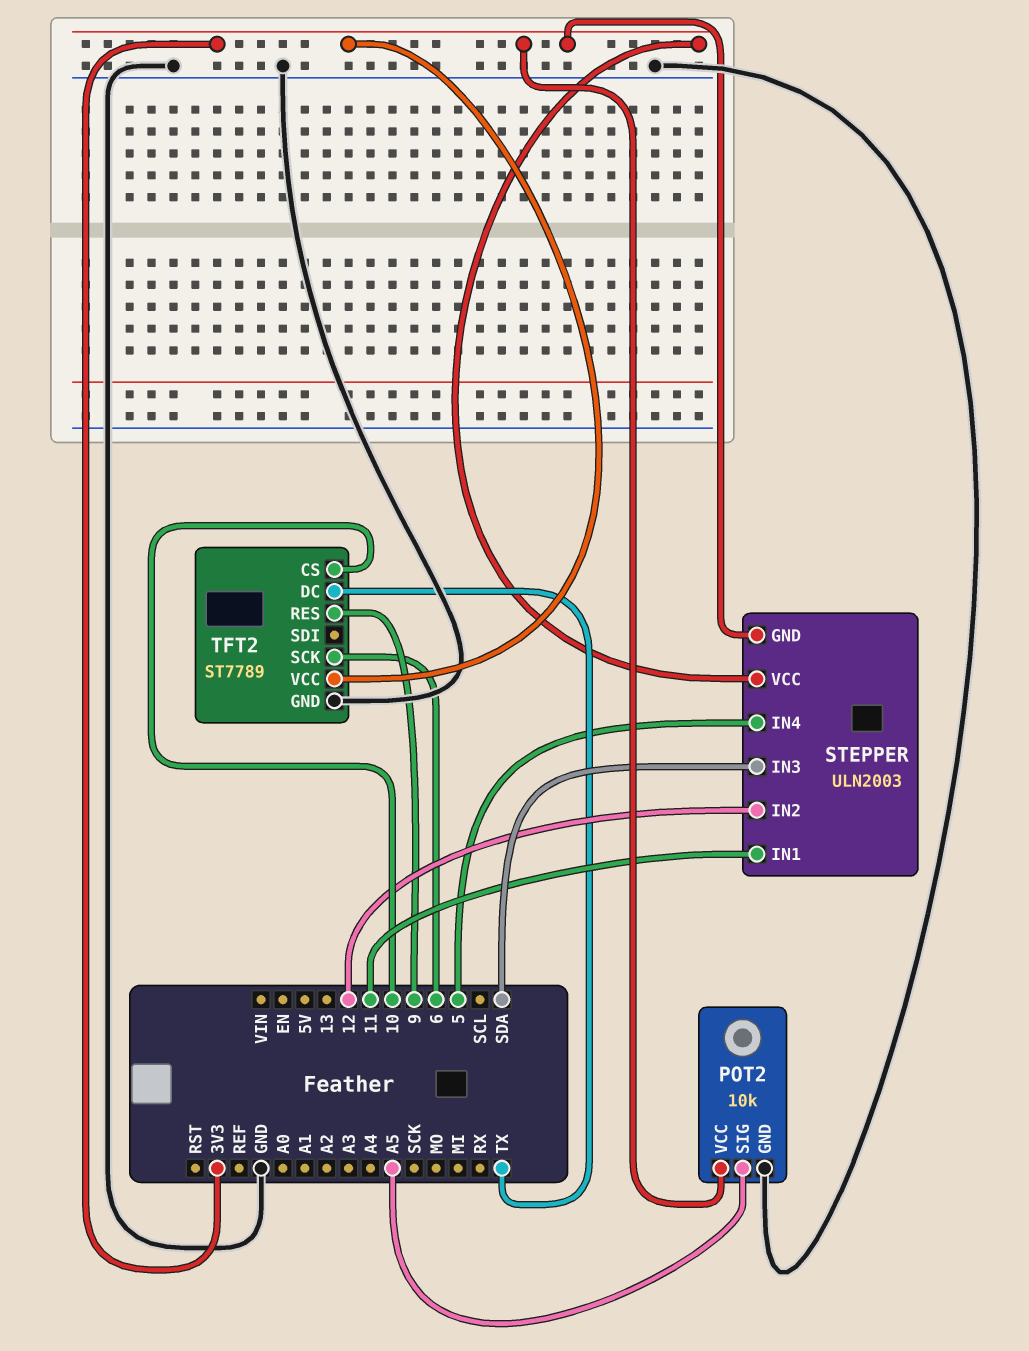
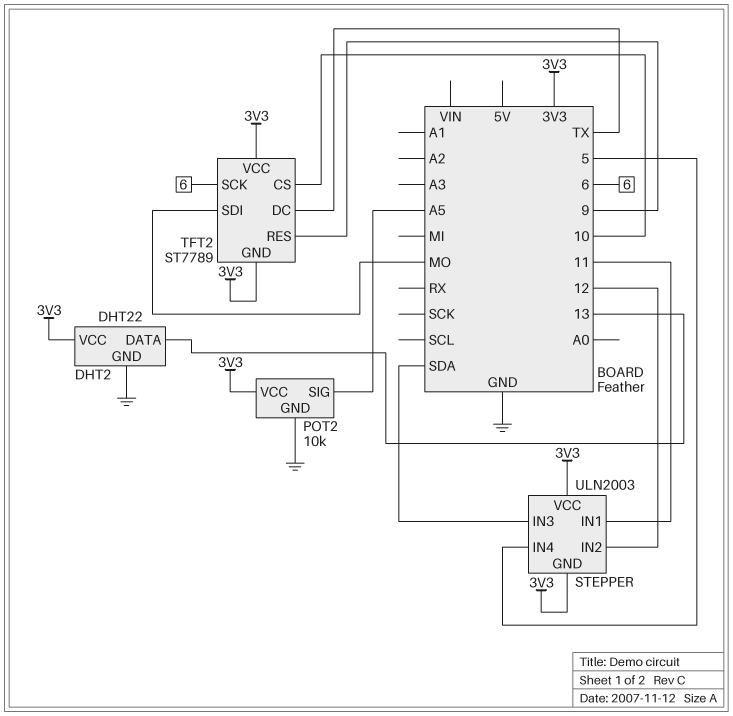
DHT2: none -> DHT22
DHT2 pin DATA: none -> 13
DHT2 pin GND: none -> GND
DHT2 pin VCC: none -> 3V3
TFT2 pin GND: GND -> 3V3
TFT2 pin SDI: none -> MO

